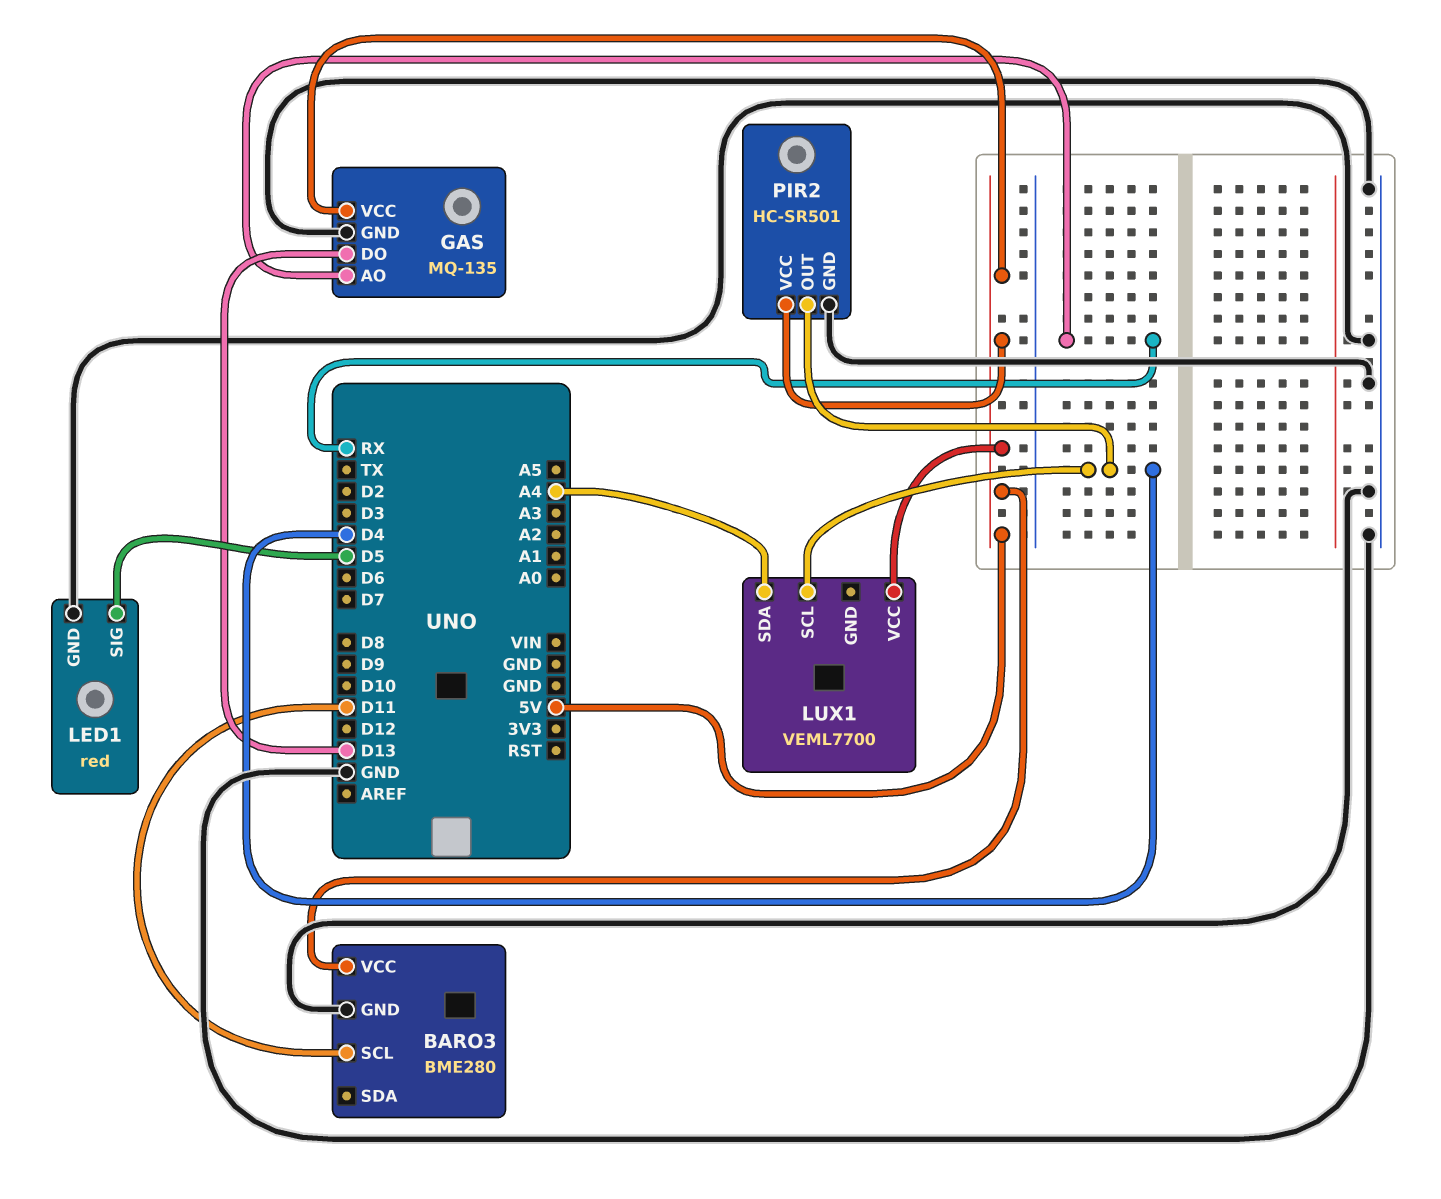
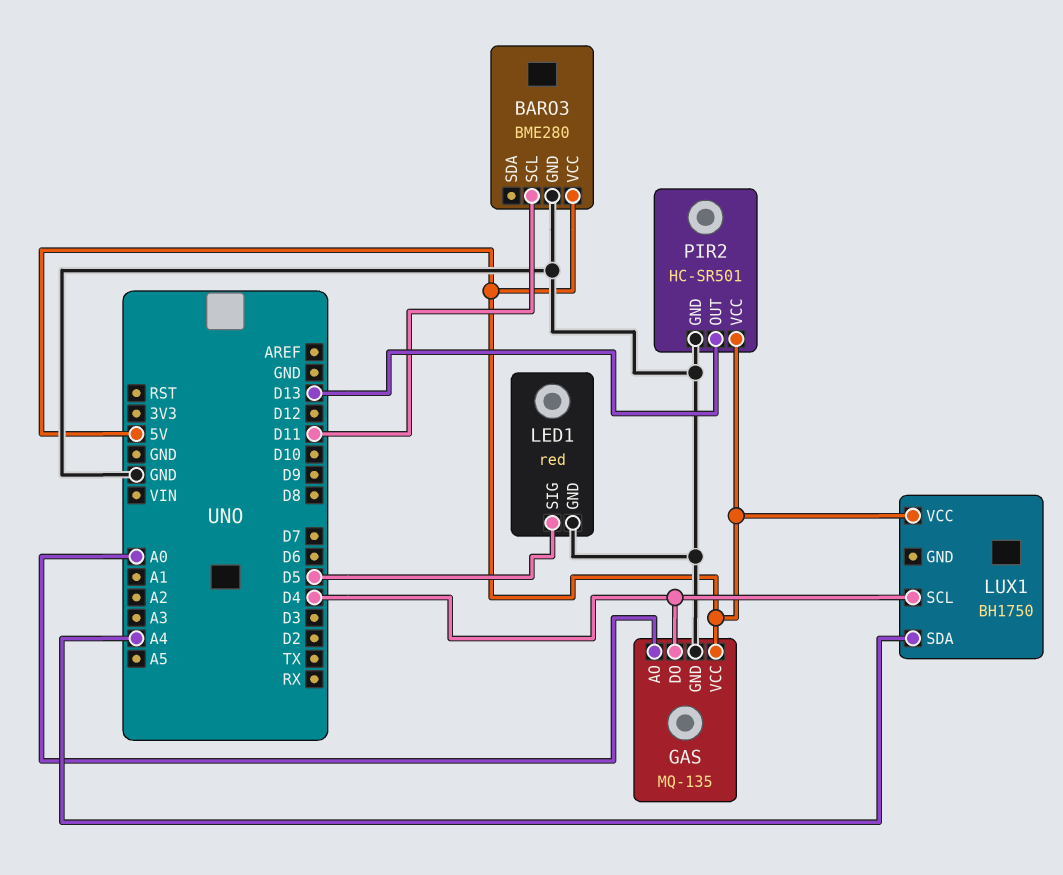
GAS pin AO: RX -> A0
GAS pin DO: D13 -> D4
LUX1: VEML7700 -> BH1750
PIR2 pin OUT: D4 -> D13

